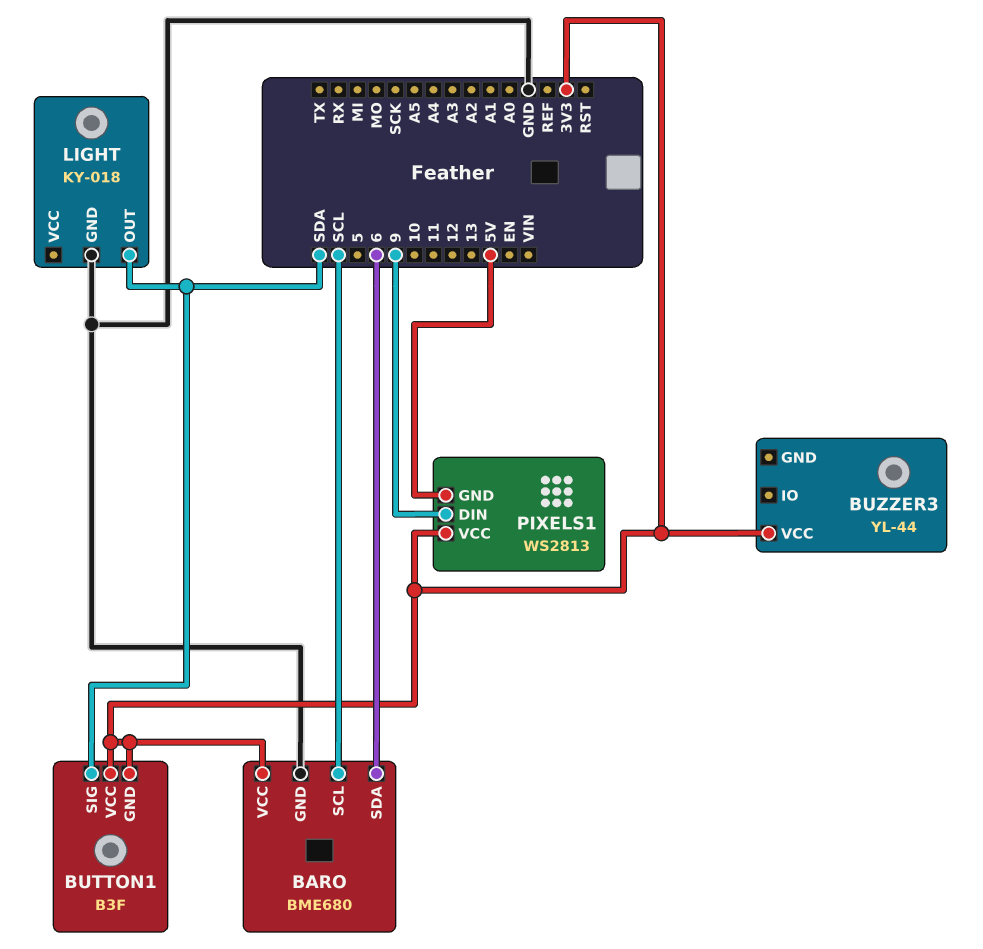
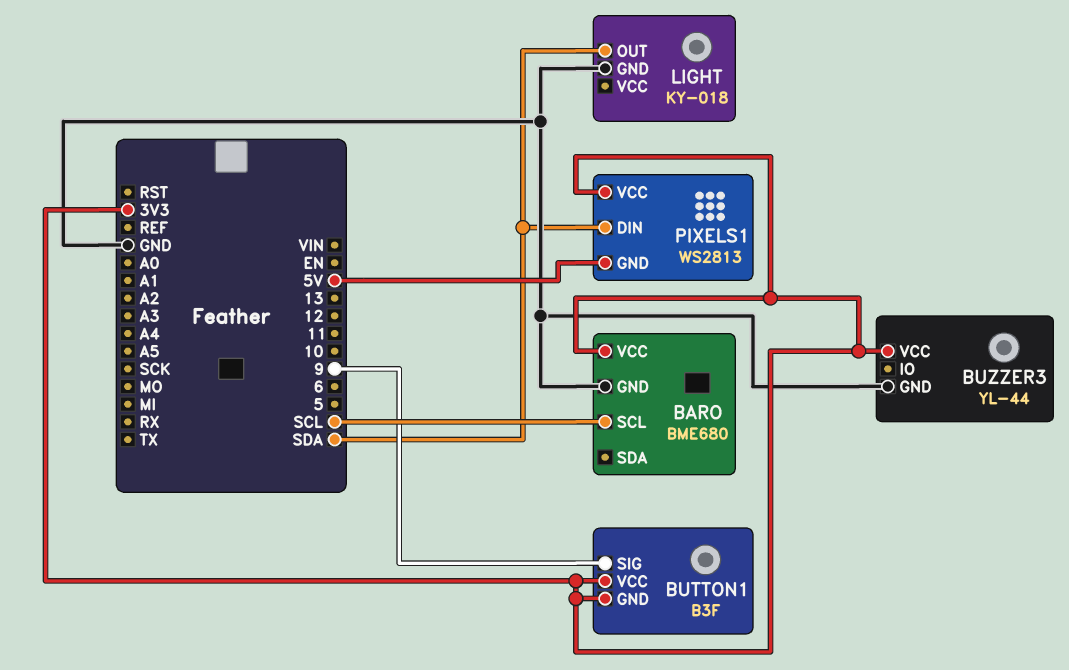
BARO pin SDA: 6 -> none
BUTTON1 pin SIG: SDA -> 9
BUZZER3 pin GND: none -> GND
PIXELS1 pin DIN: 9 -> SDA

